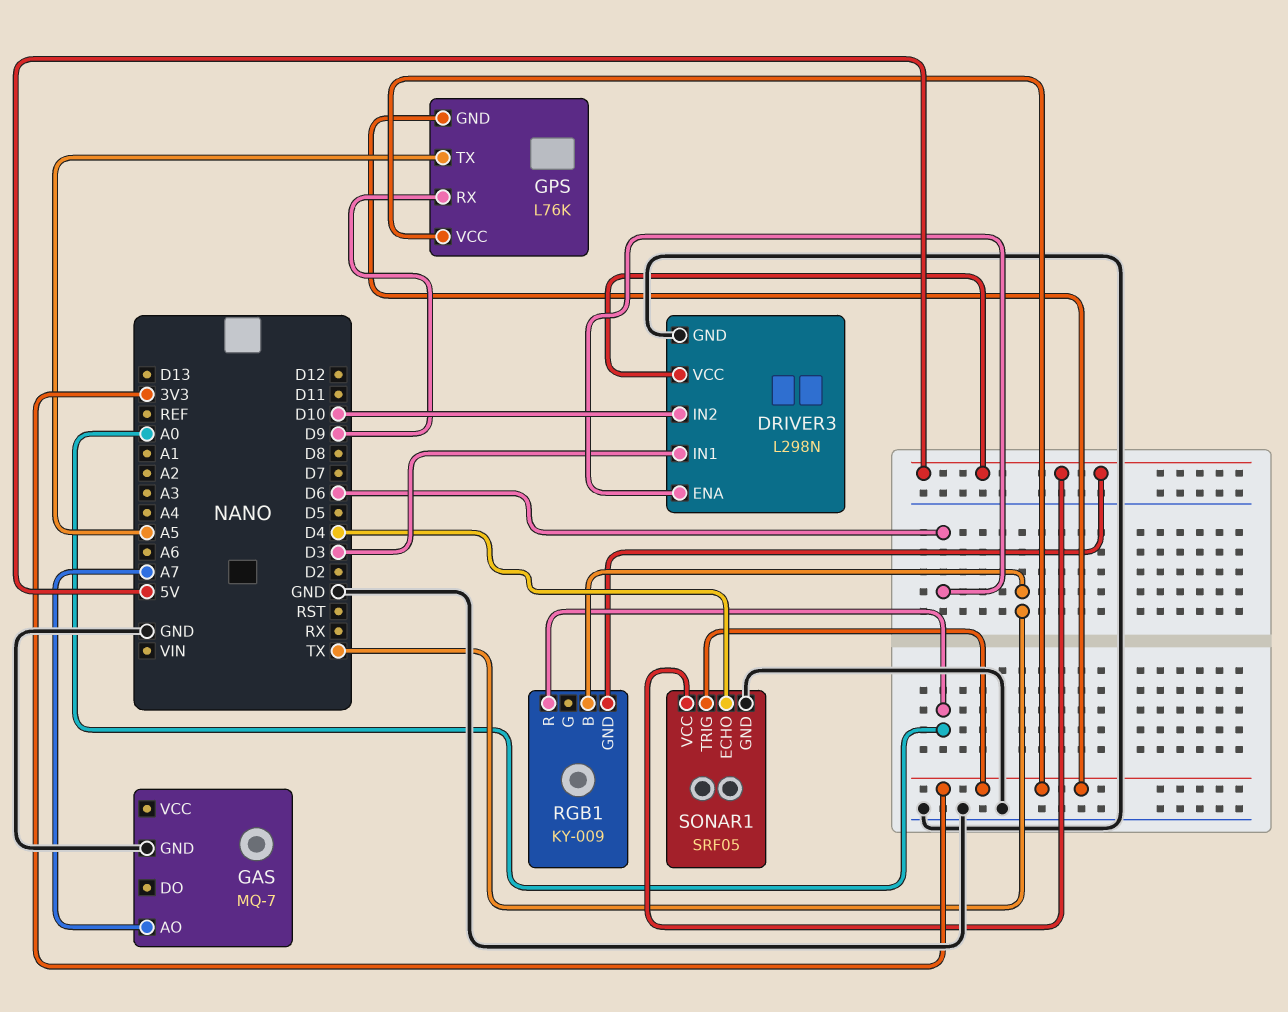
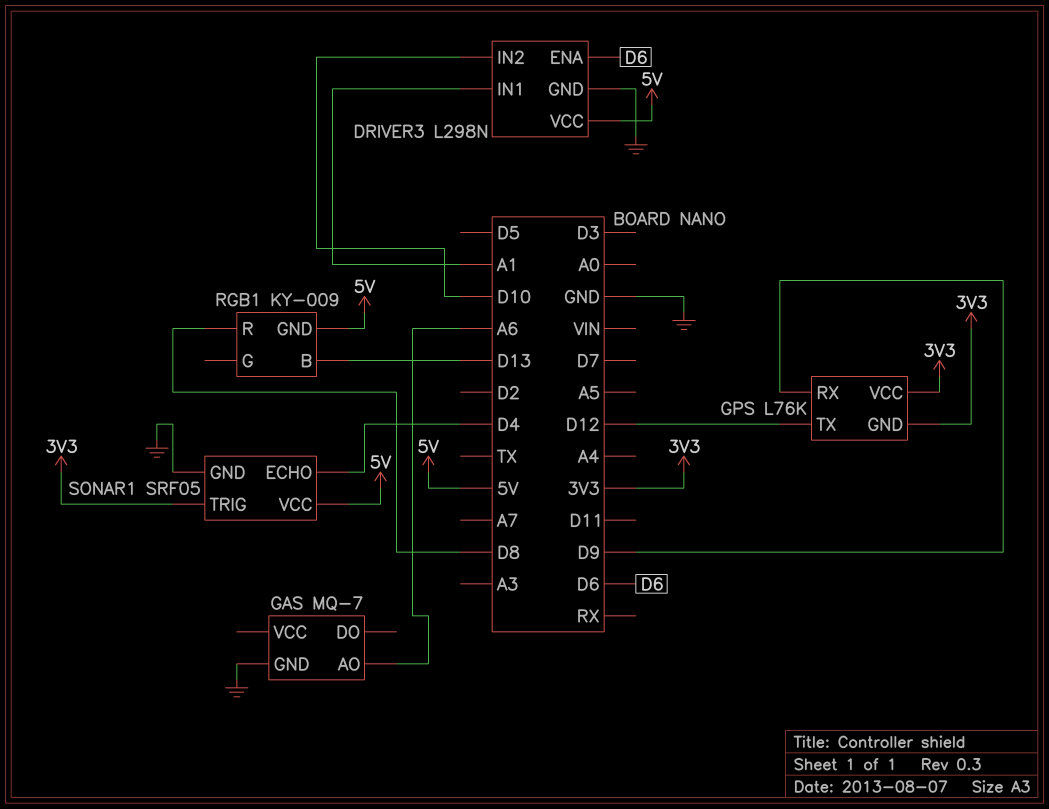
DRIVER3 pin IN1: D3 -> A1
GAS pin AO: A7 -> A6
GPS pin TX: A5 -> D12
RGB1 pin B: TX -> D13
RGB1 pin R: A0 -> D8

